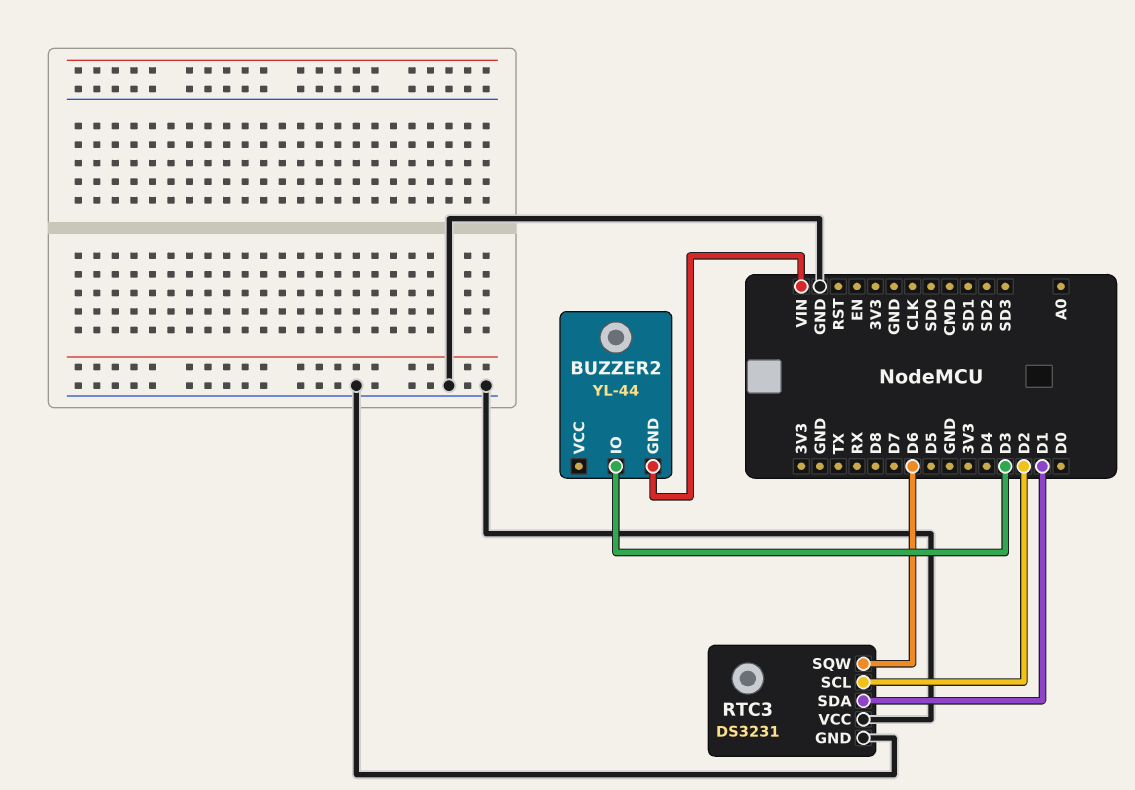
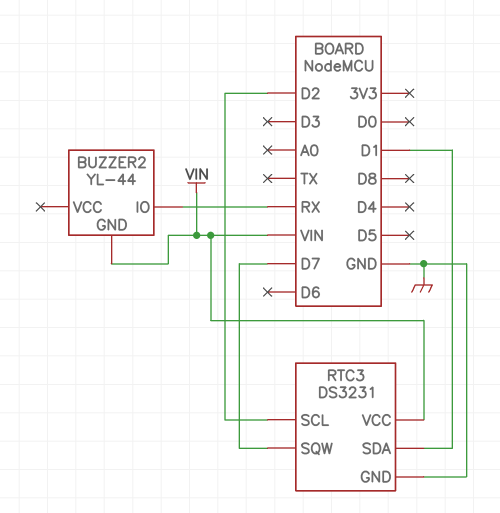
BUZZER2 pin IO: D3 -> RX
RTC3 pin SQW: D6 -> D7
RTC3 pin VCC: GND -> VIN

